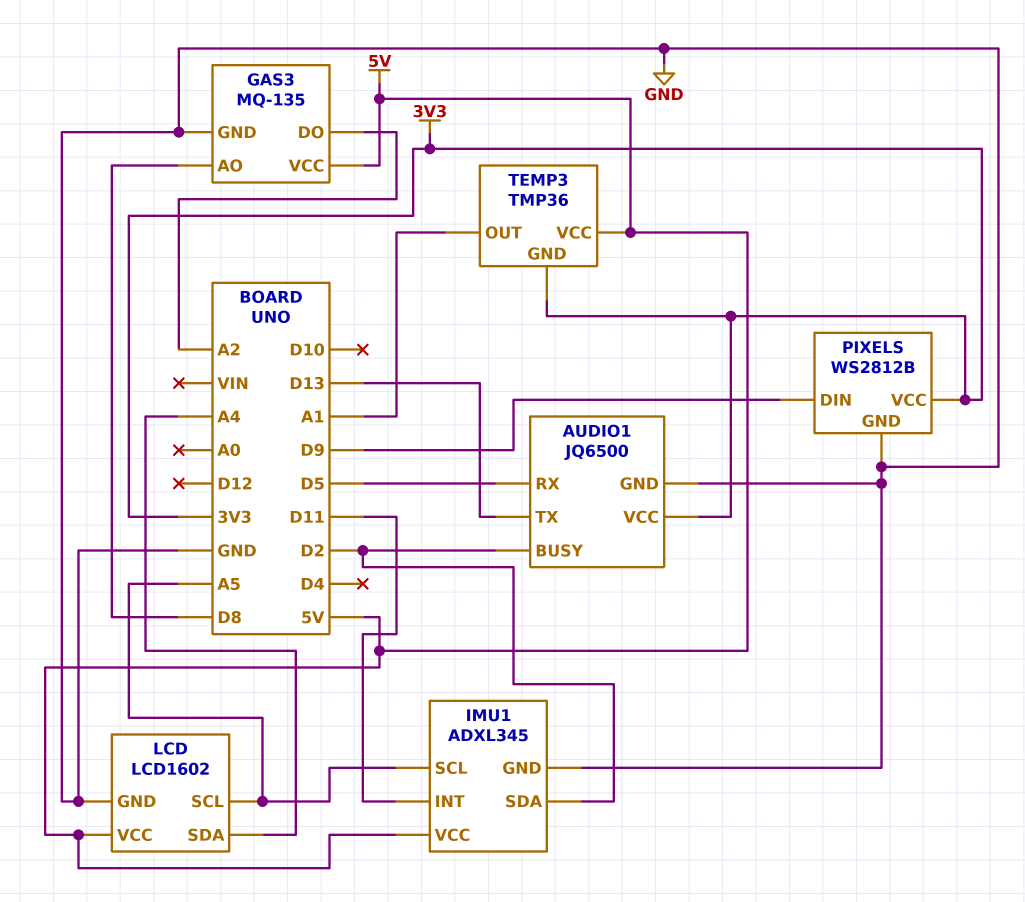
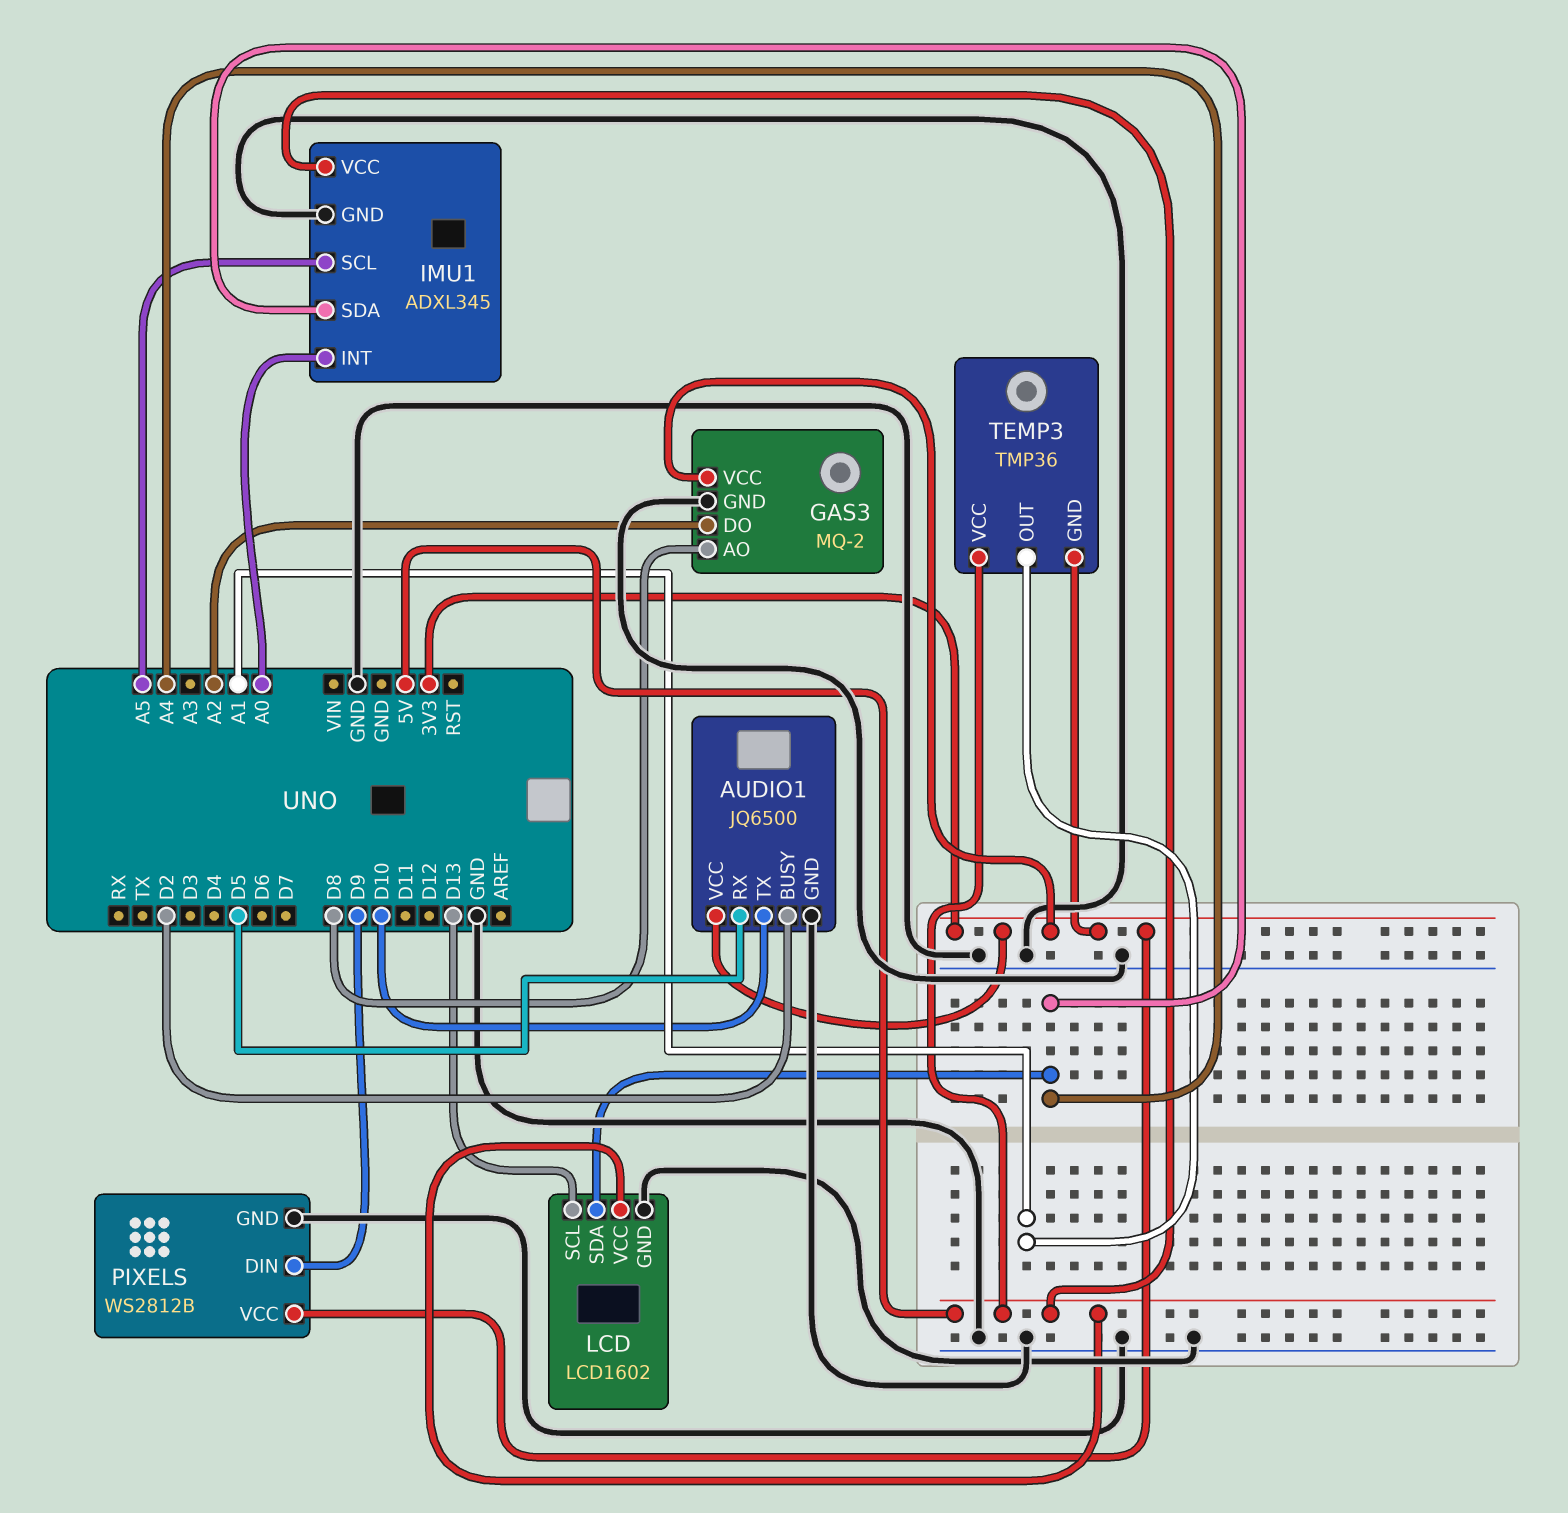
AUDIO1 pin TX: D13 -> D10
GAS3: MQ-135 -> MQ-2
GAS3 pin VCC: 5V -> 3V3
IMU1 pin INT: D11 -> A0
IMU1 pin SDA: D2 -> A4
LCD pin SCL: A5 -> D13

